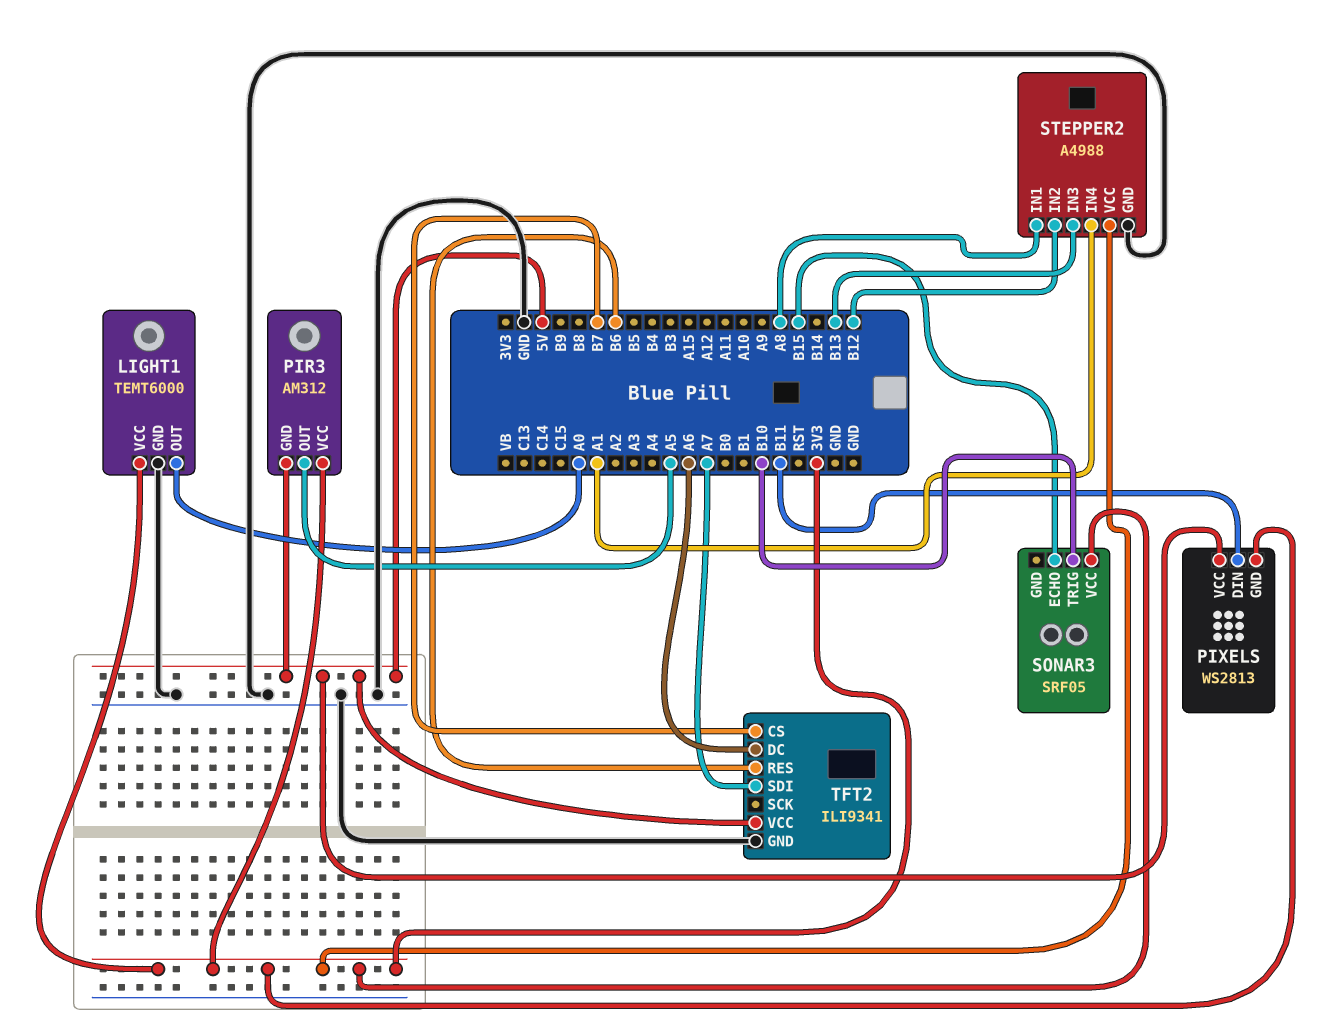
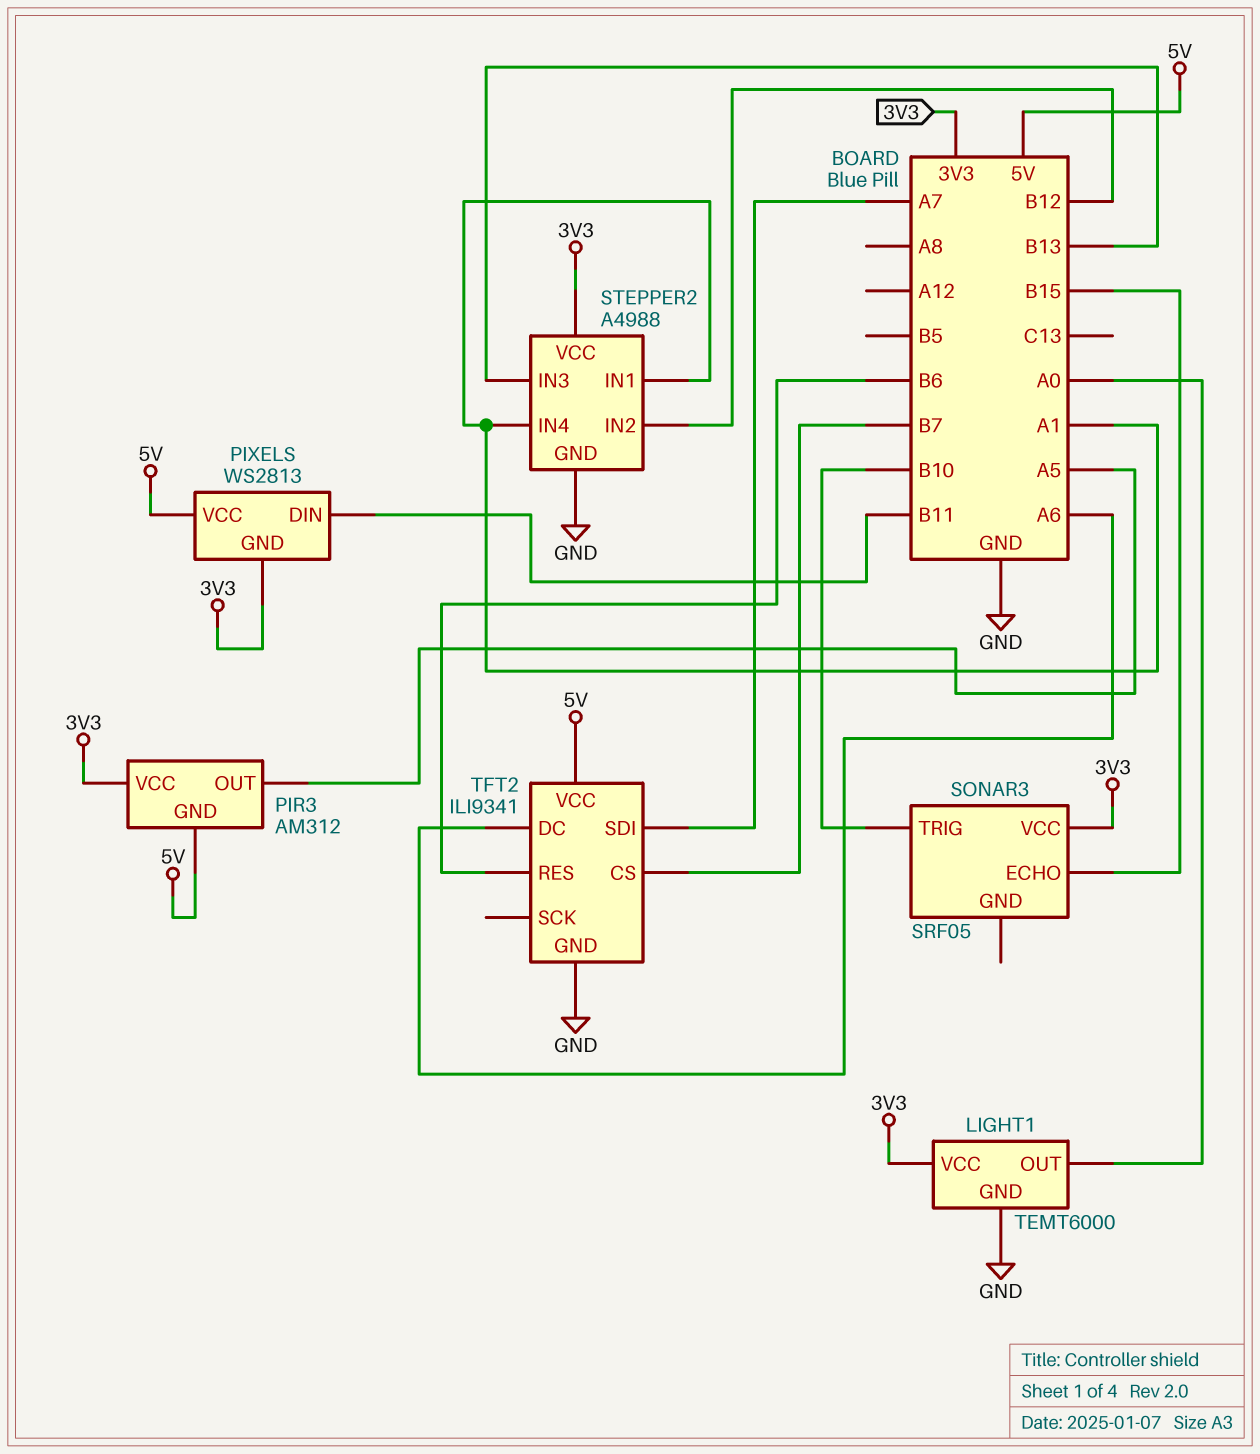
STEPPER2 pin IN1: A8 -> A1

